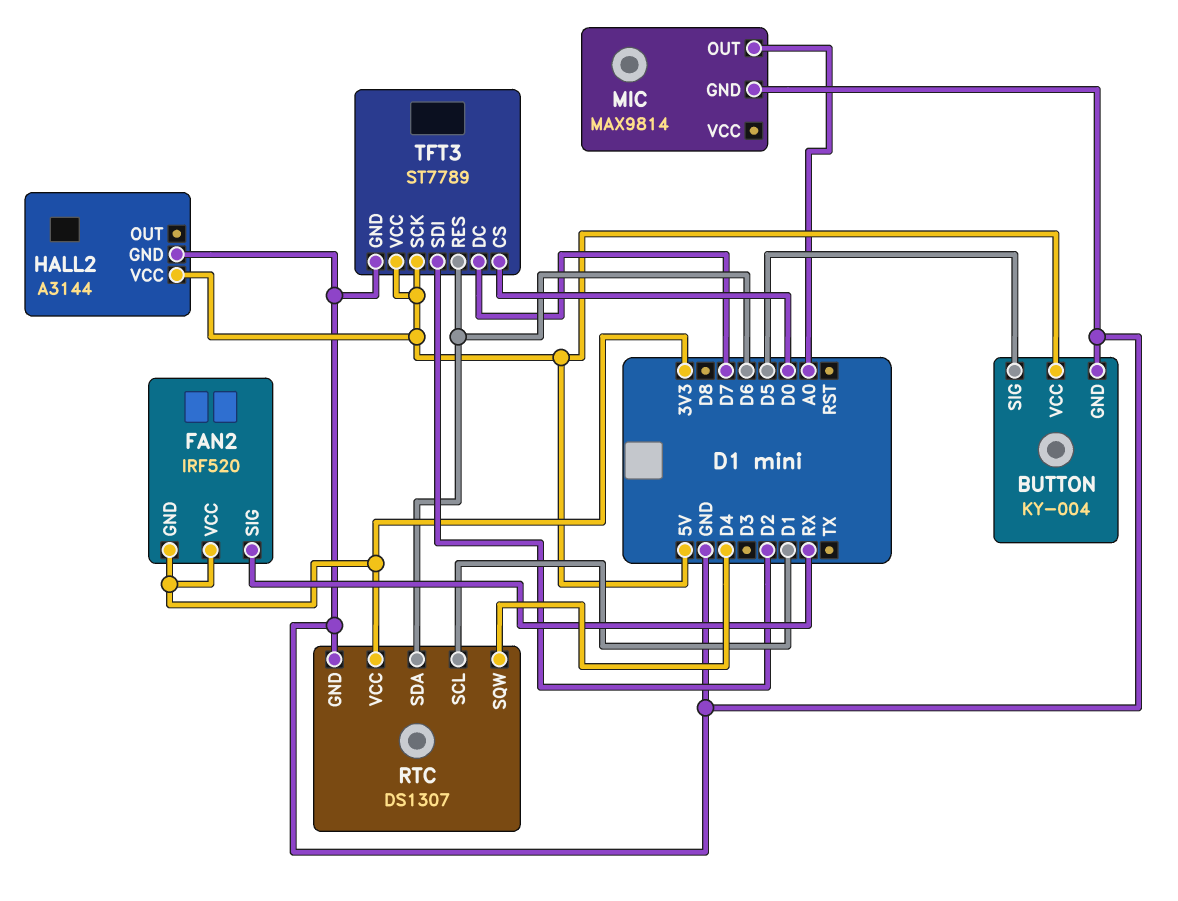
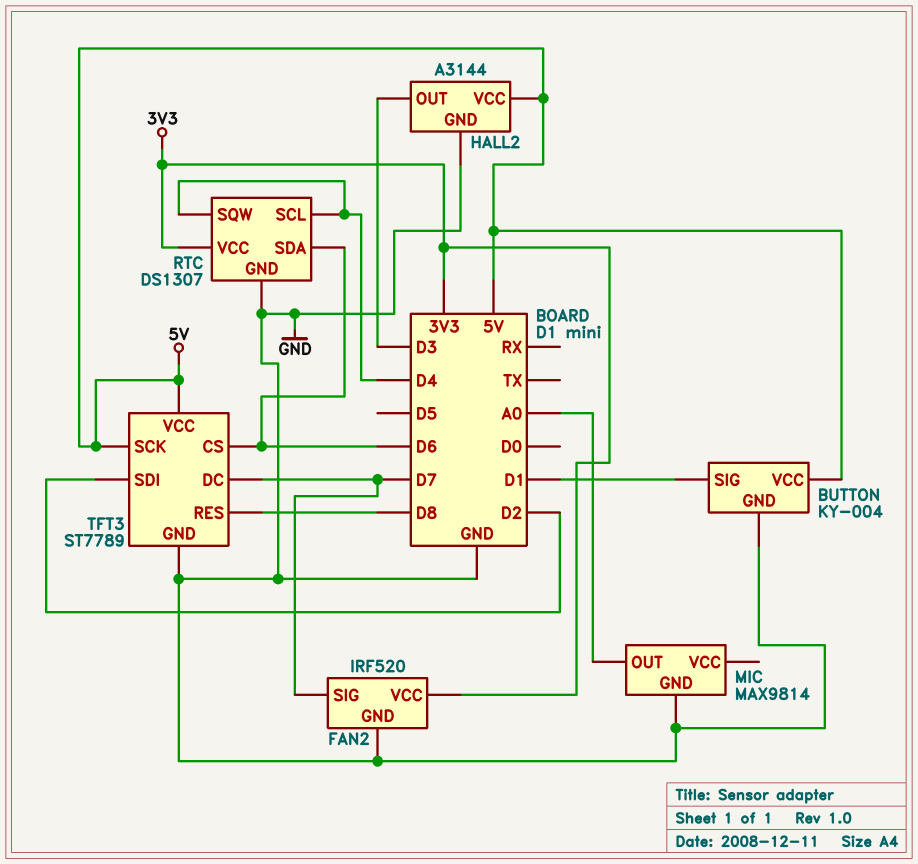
BUTTON pin SIG: D5 -> D1
FAN2 pin GND: 3V3 -> GND
FAN2 pin SIG: RX -> D7
HALL2 pin OUT: none -> D3
RTC pin SCL: D1 -> D4
TFT3 pin CS: D0 -> D6
TFT3 pin RES: D6 -> D8

